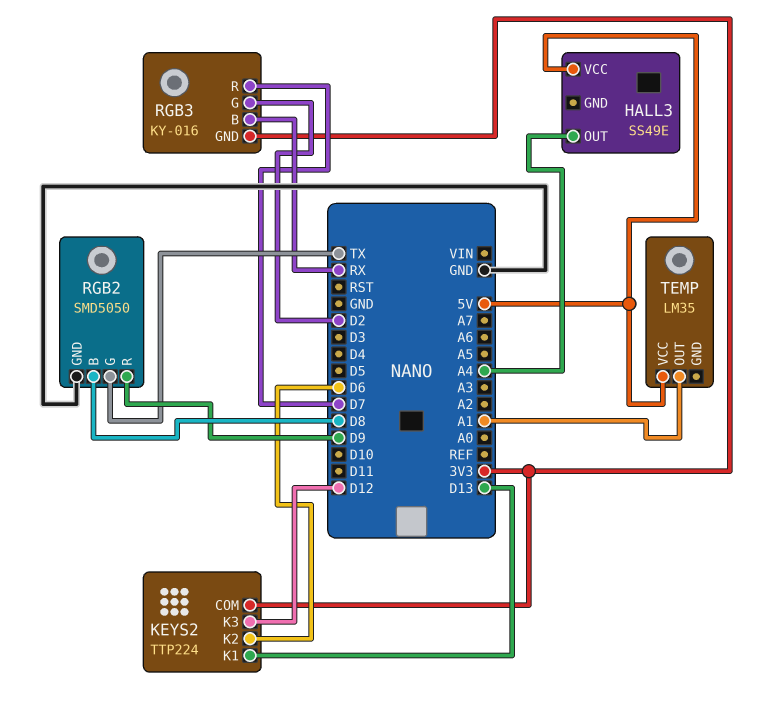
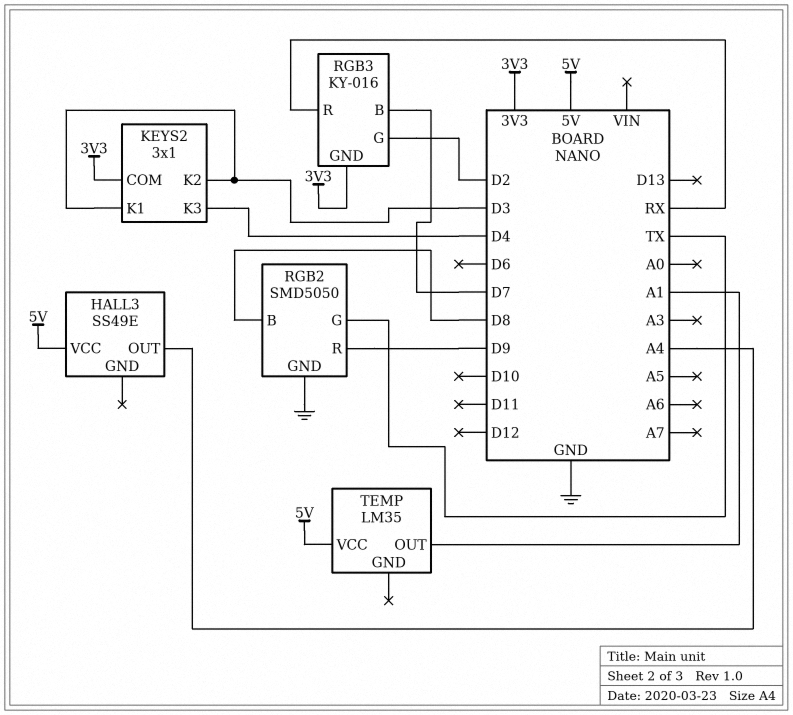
KEYS2: TTP224 -> 3x1
KEYS2 pin K1: D13 -> D3
KEYS2 pin K2: D6 -> D3
KEYS2 pin K3: D12 -> D4
RGB3 pin B: RX -> D7
RGB3 pin R: D7 -> RX

